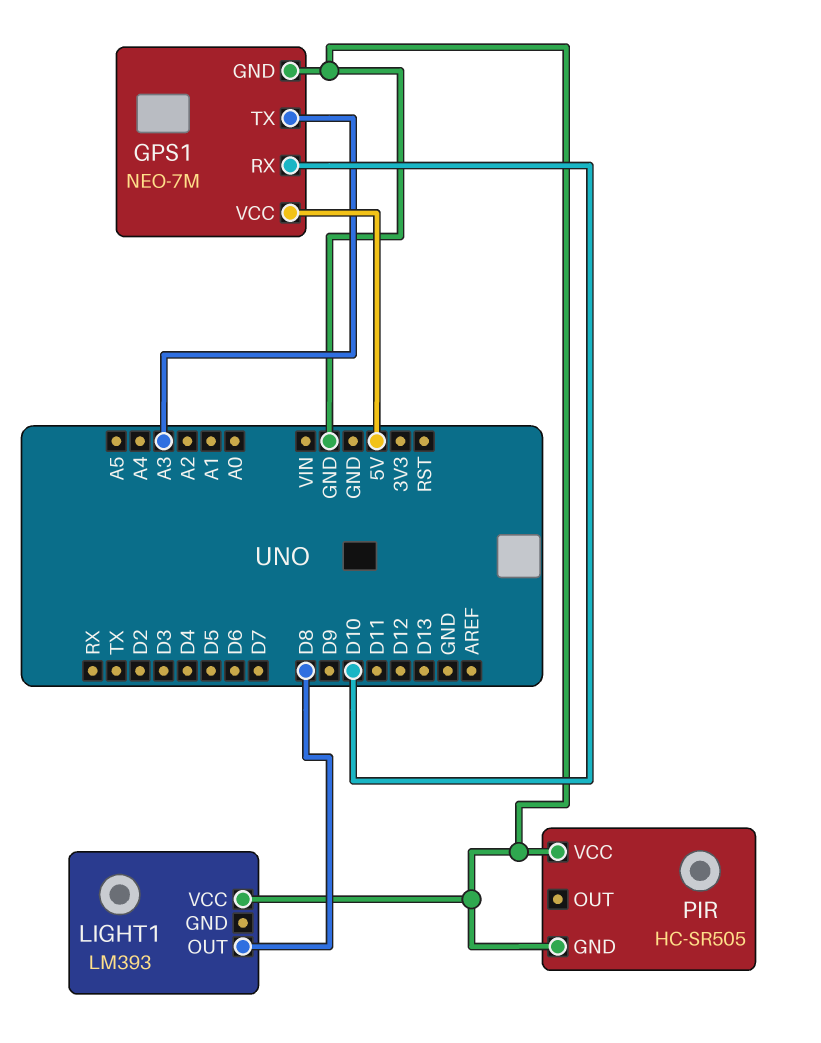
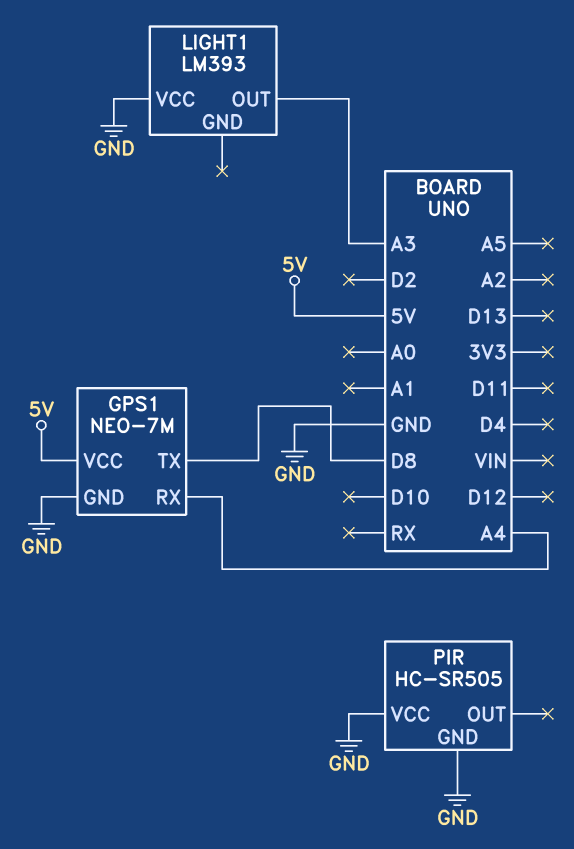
GPS1 pin RX: D10 -> A4
GPS1 pin TX: A3 -> D8
LIGHT1 pin OUT: D8 -> A3

